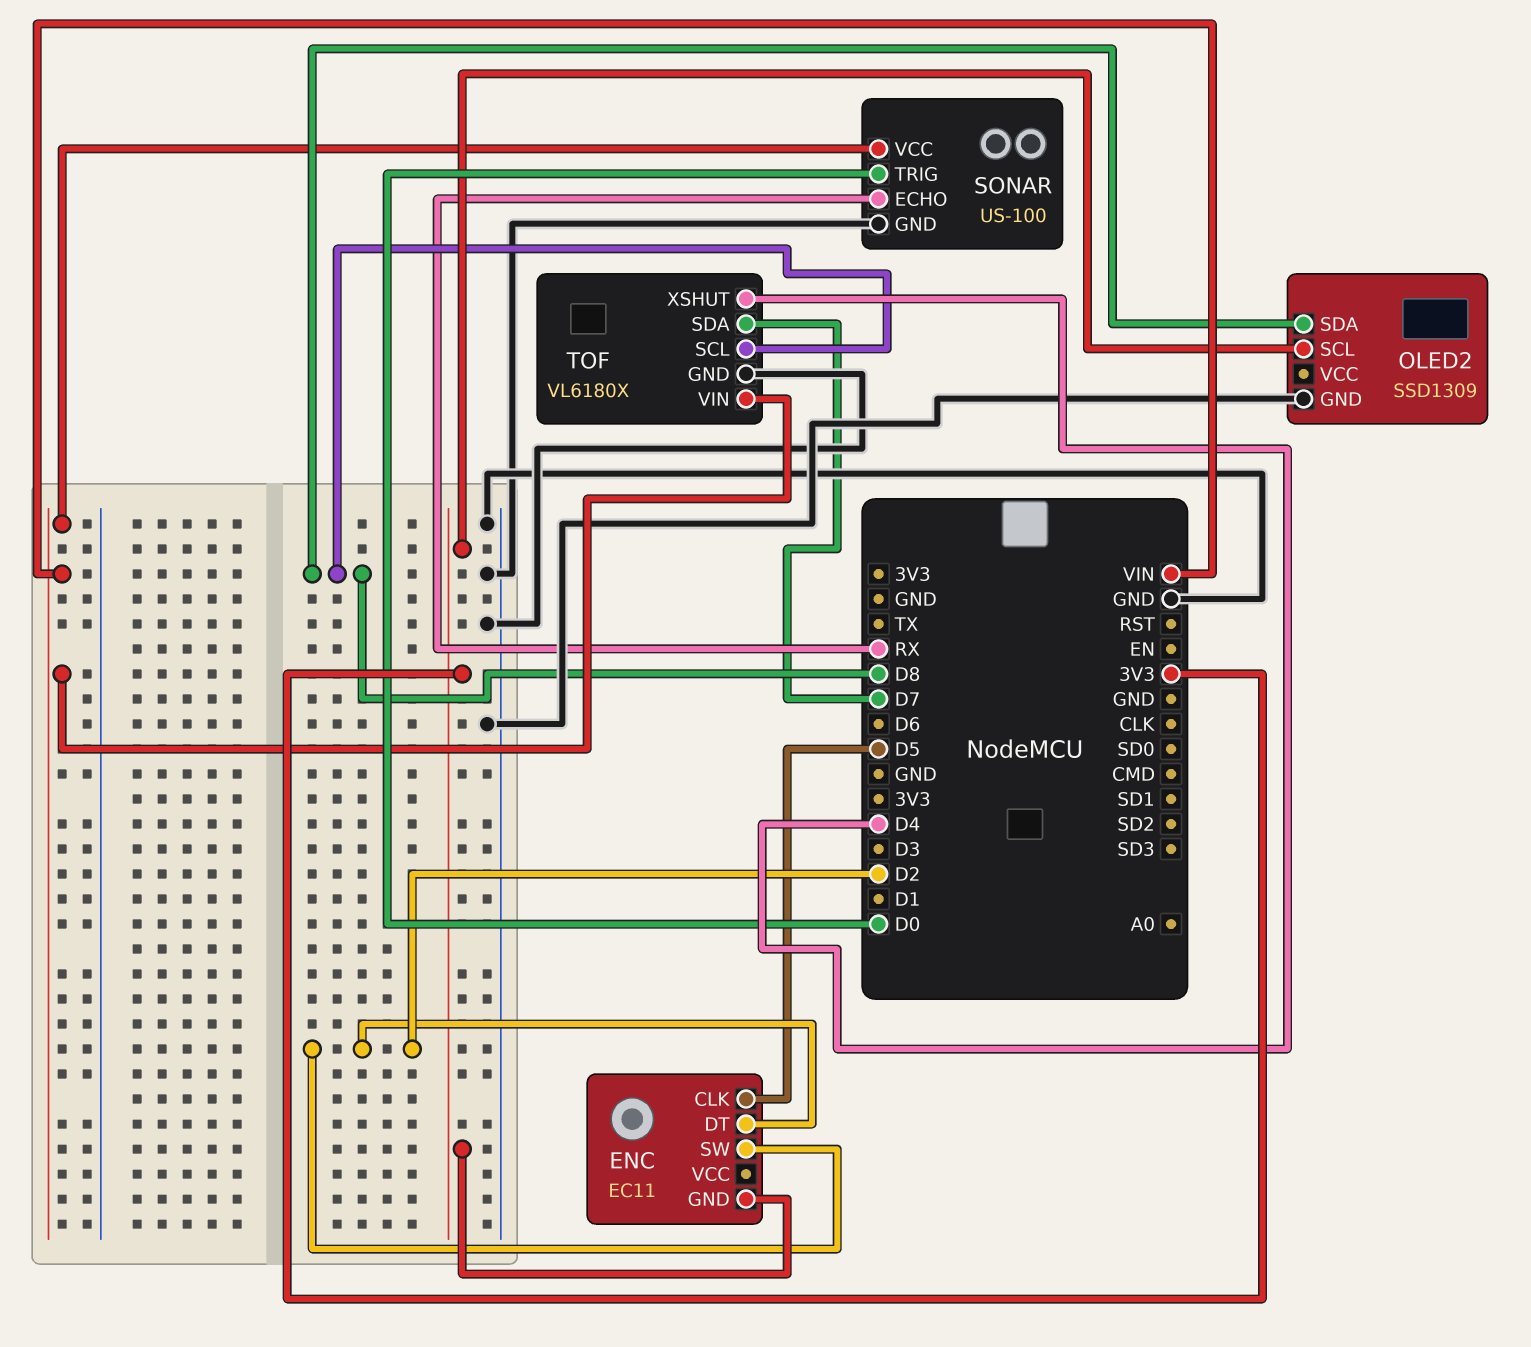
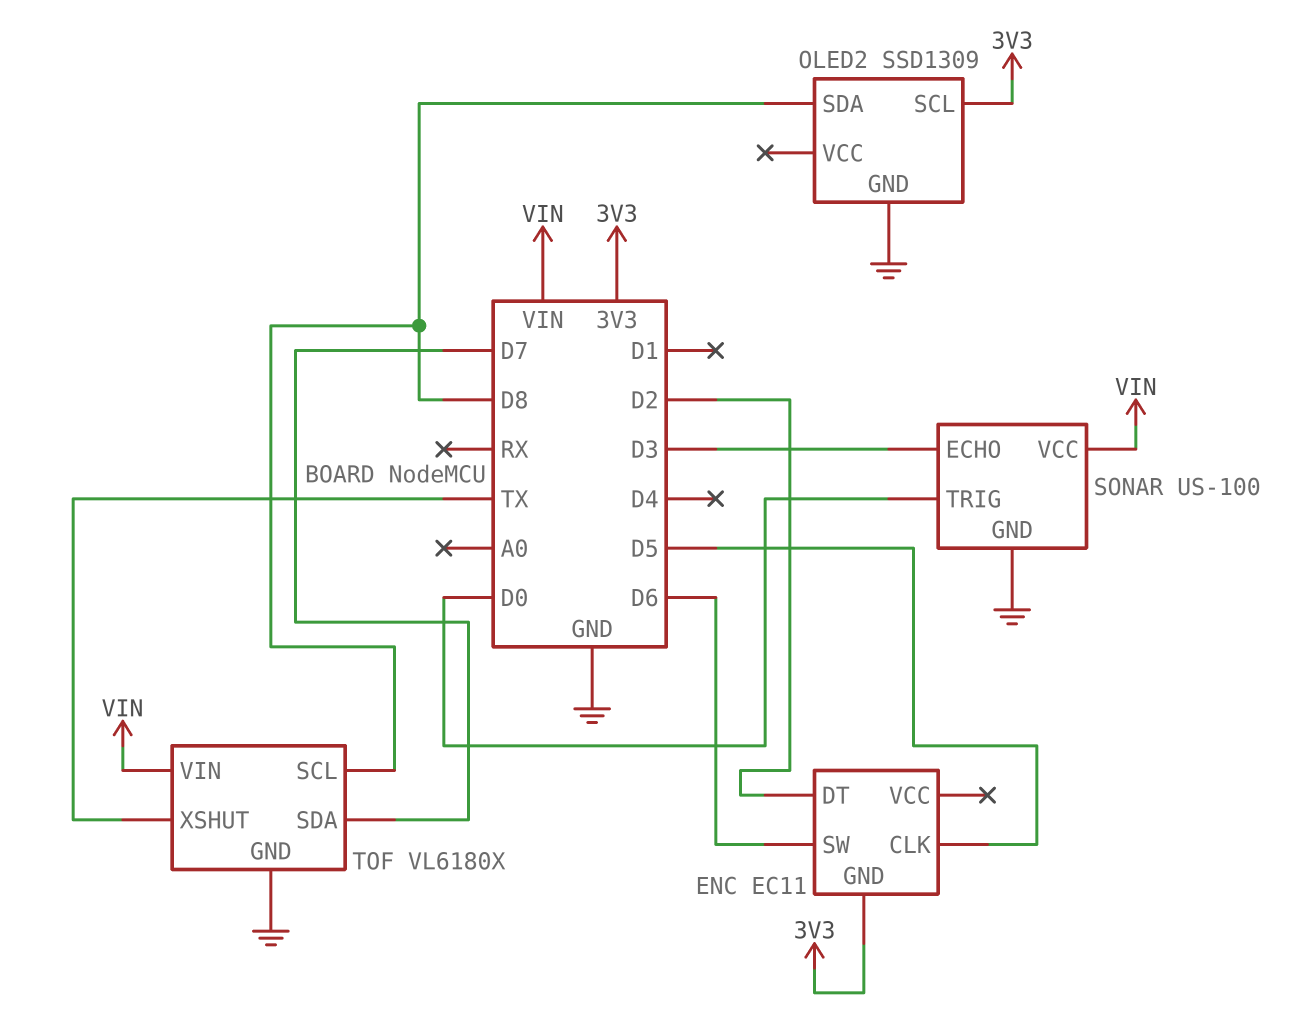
ENC pin SW: D2 -> D6
SONAR pin ECHO: RX -> D3
TOF pin XSHUT: D4 -> TX

